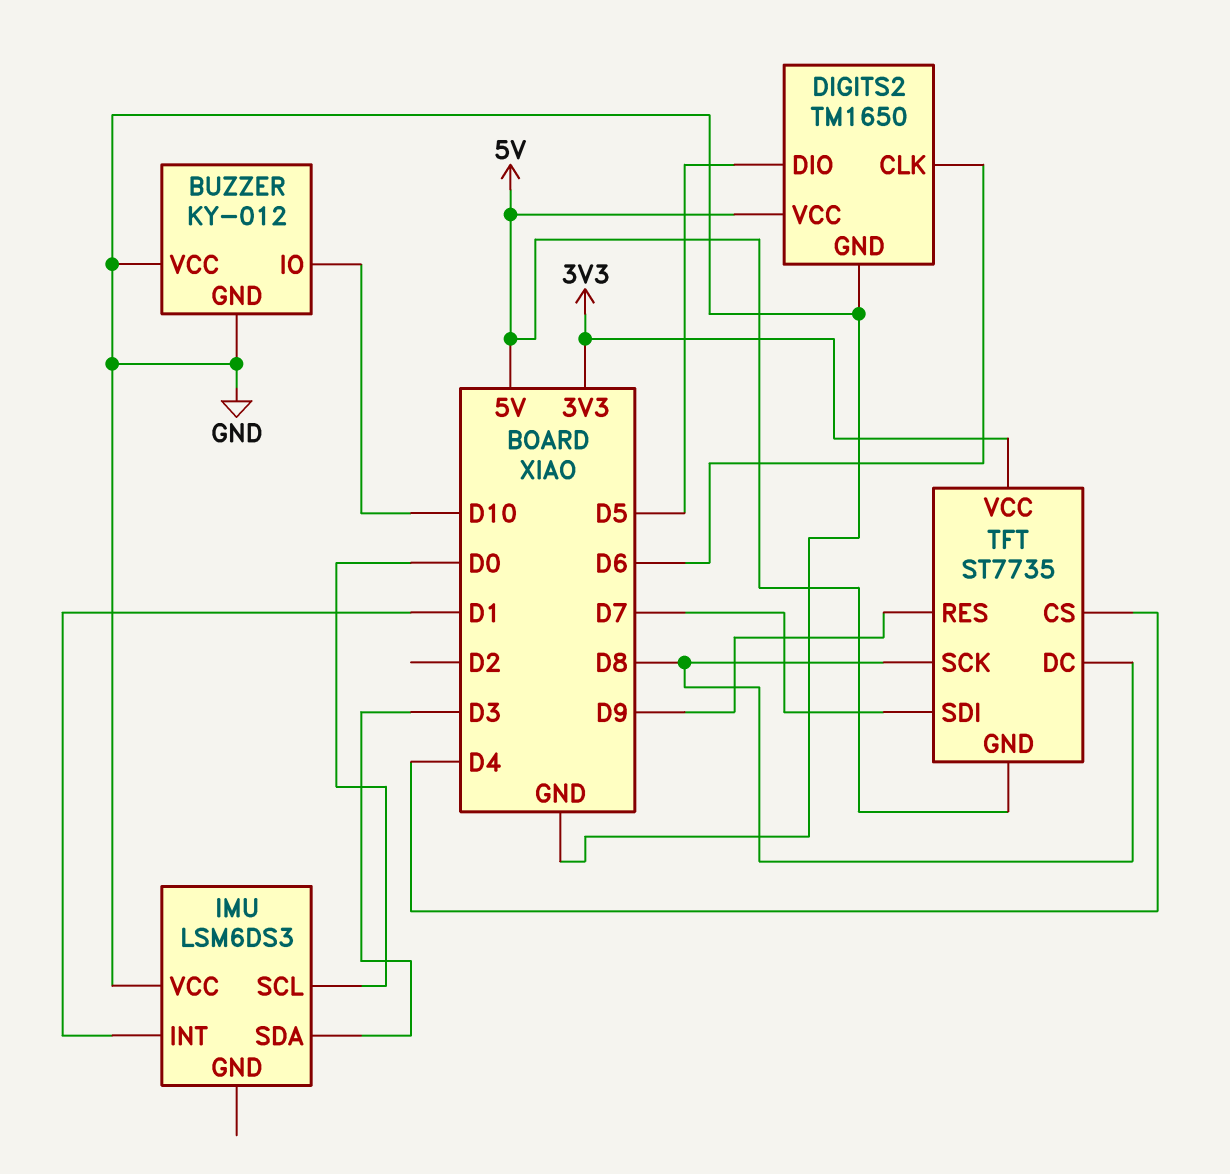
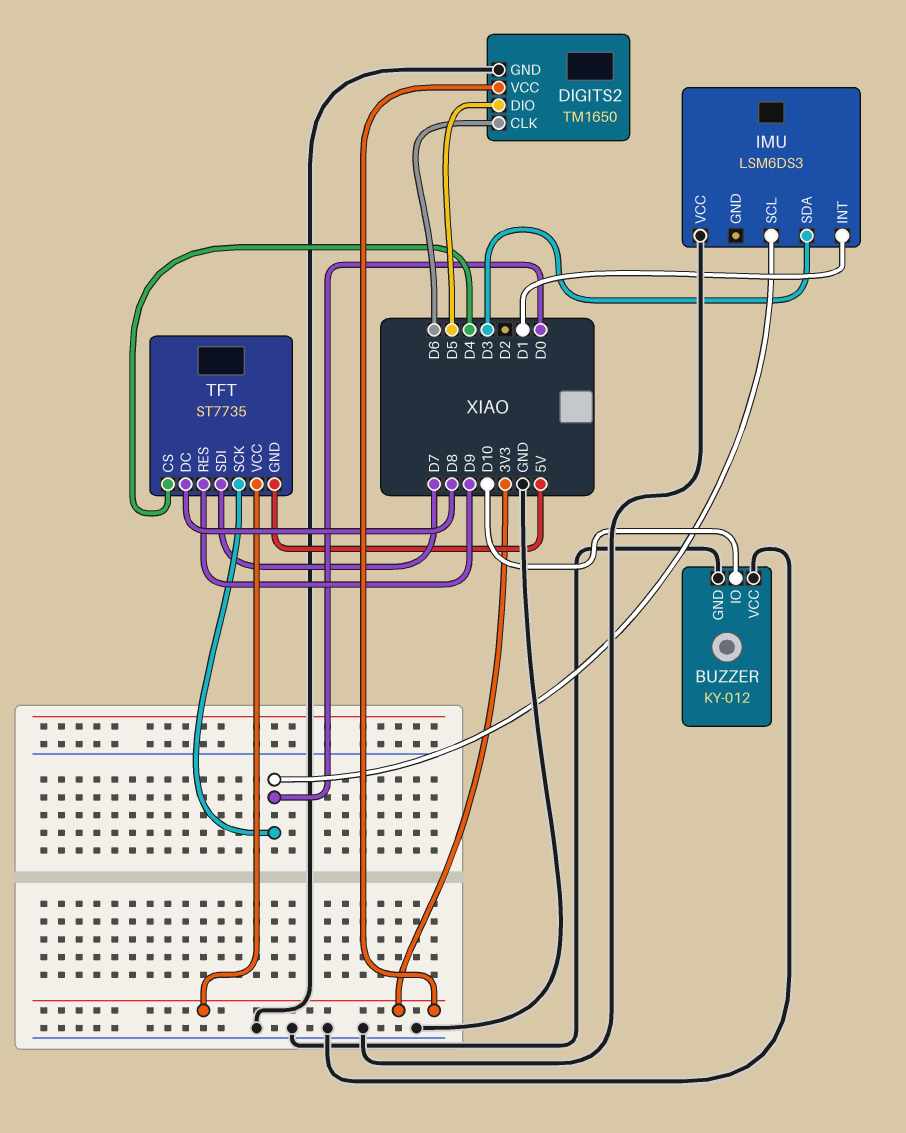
DIGITS2 pin VCC: 5V -> 3V3
TFT pin SCK: D8 -> D0

